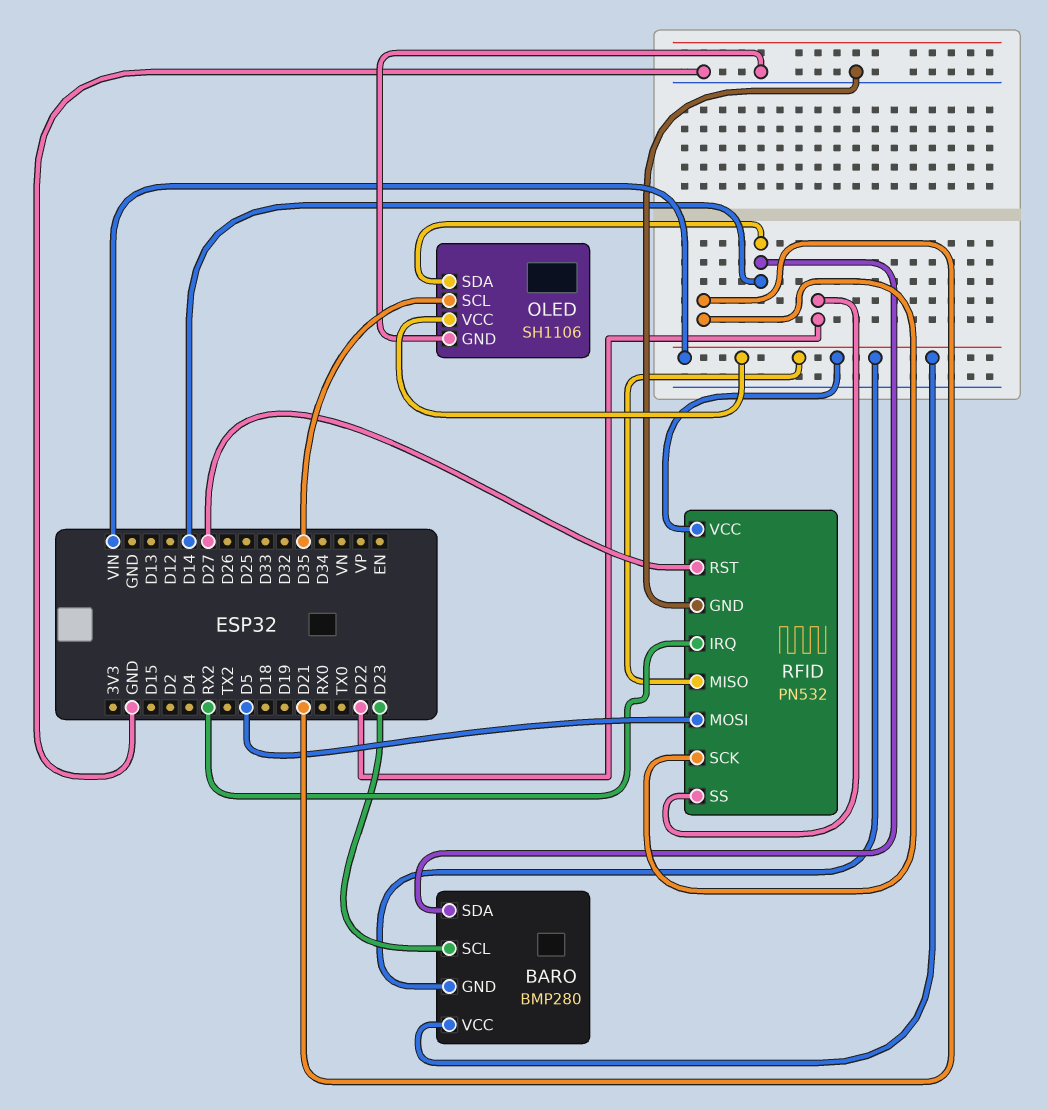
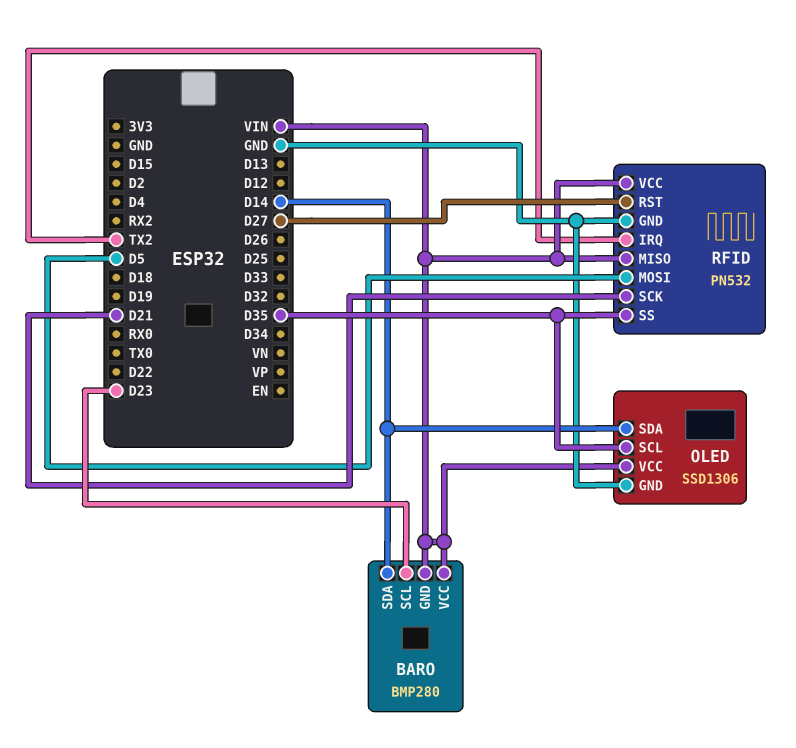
OLED: SH1106 -> SSD1306
RFID pin IRQ: RX2 -> TX2
RFID pin SS: D22 -> D35

